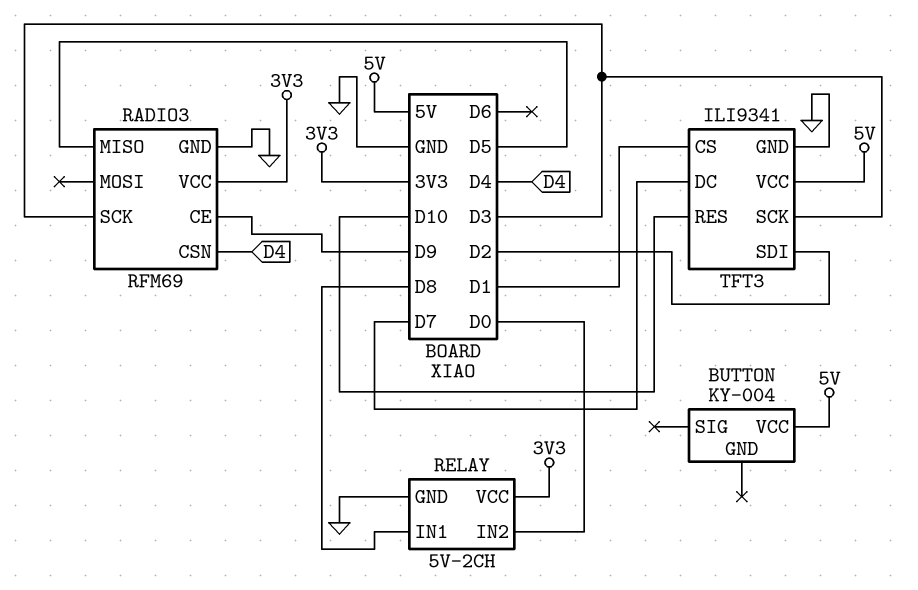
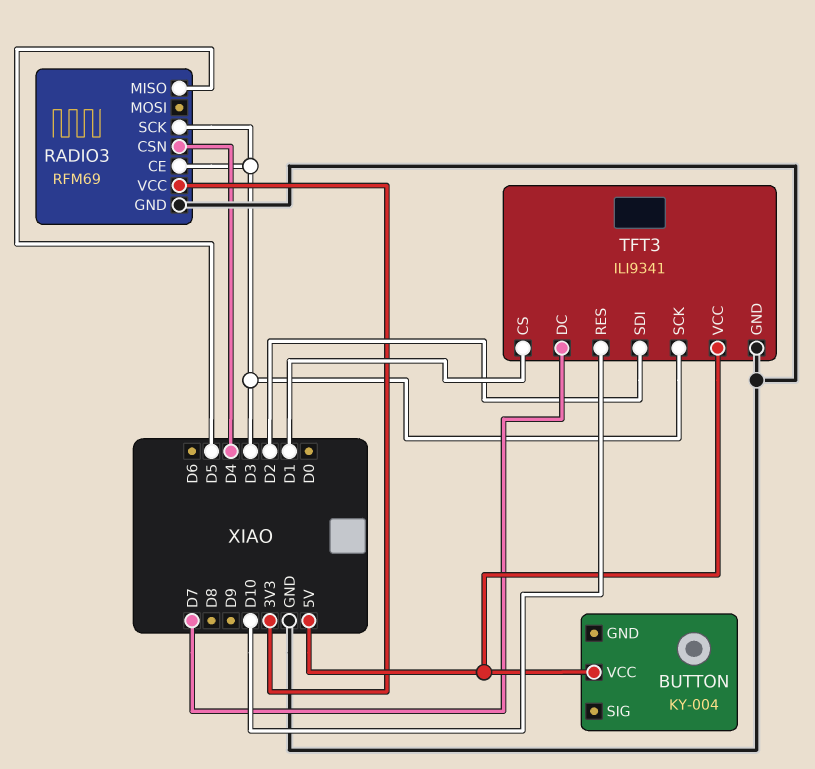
RADIO3 pin CE: D9 -> D3
RELAY: 5V-2CH -> none
RELAY pin GND: GND -> none
RELAY pin IN1: D8 -> none
RELAY pin IN2: D0 -> none
RELAY pin VCC: 3V3 -> none

